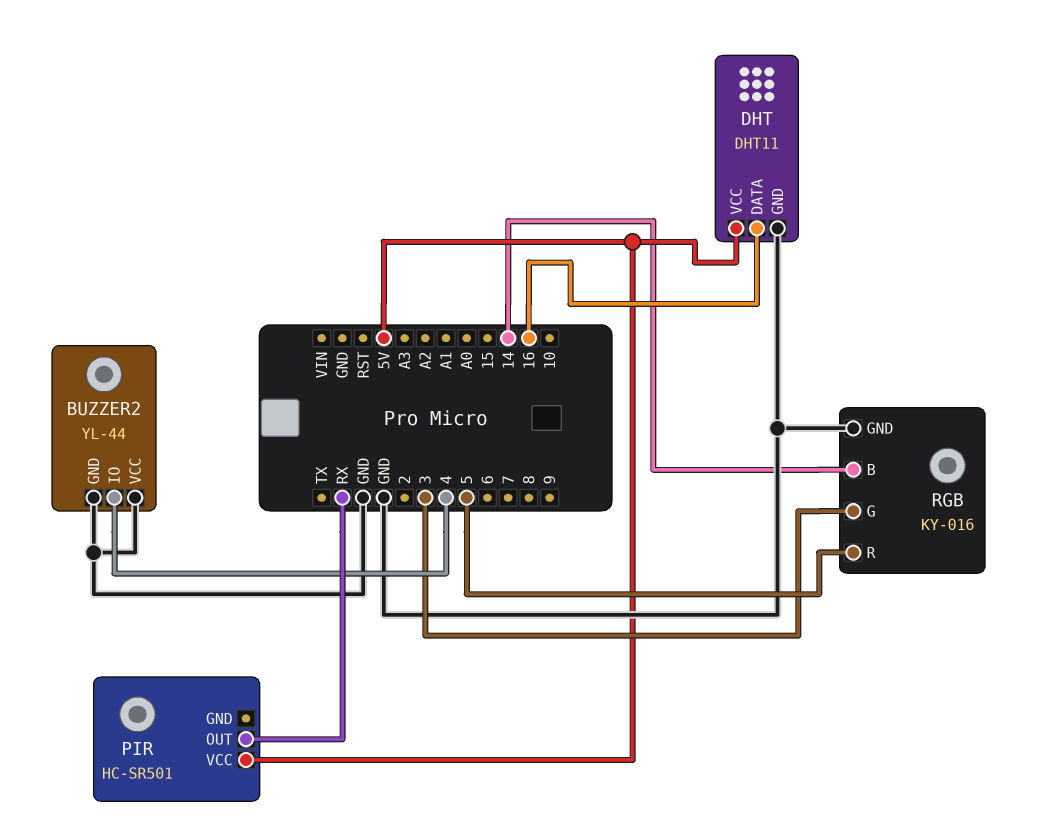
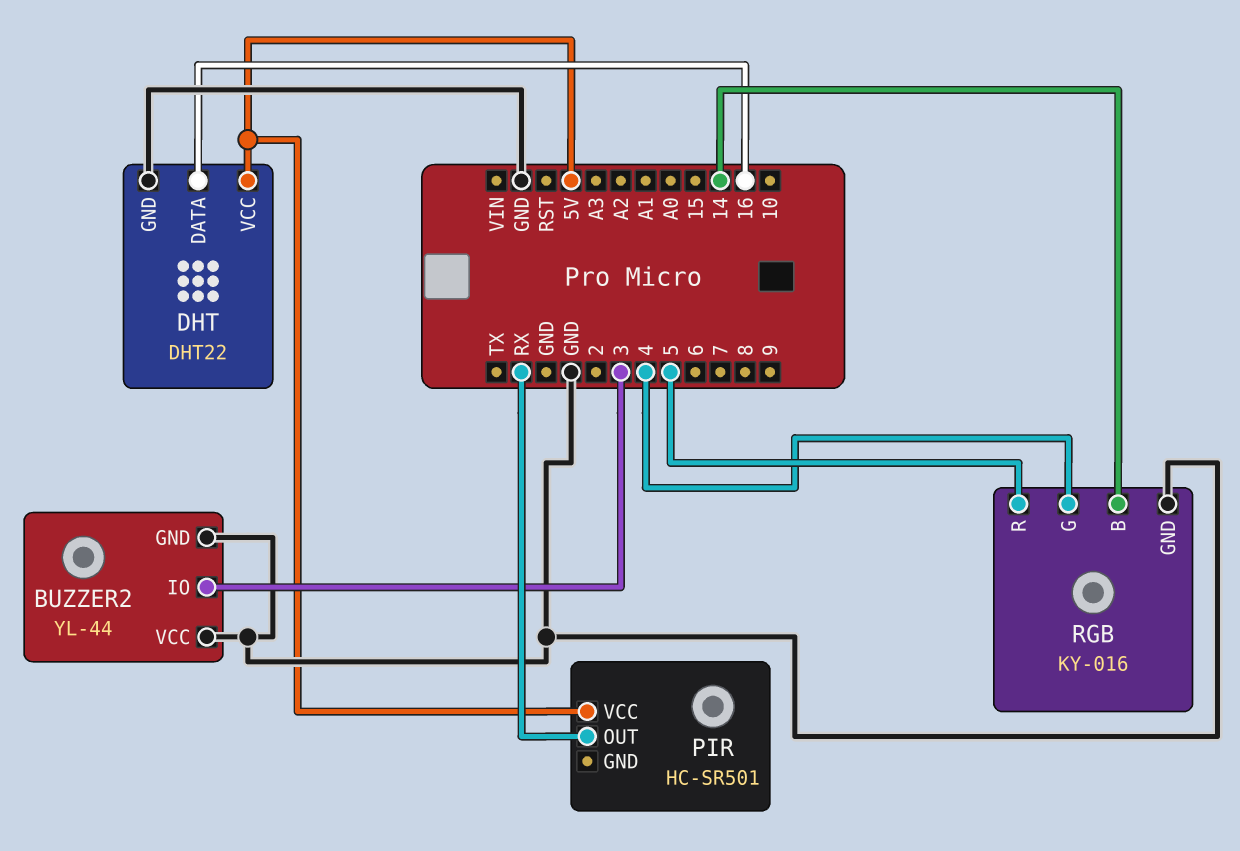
BUZZER2 pin IO: 4 -> 3
DHT: DHT11 -> DHT22
RGB pin G: 3 -> 4

